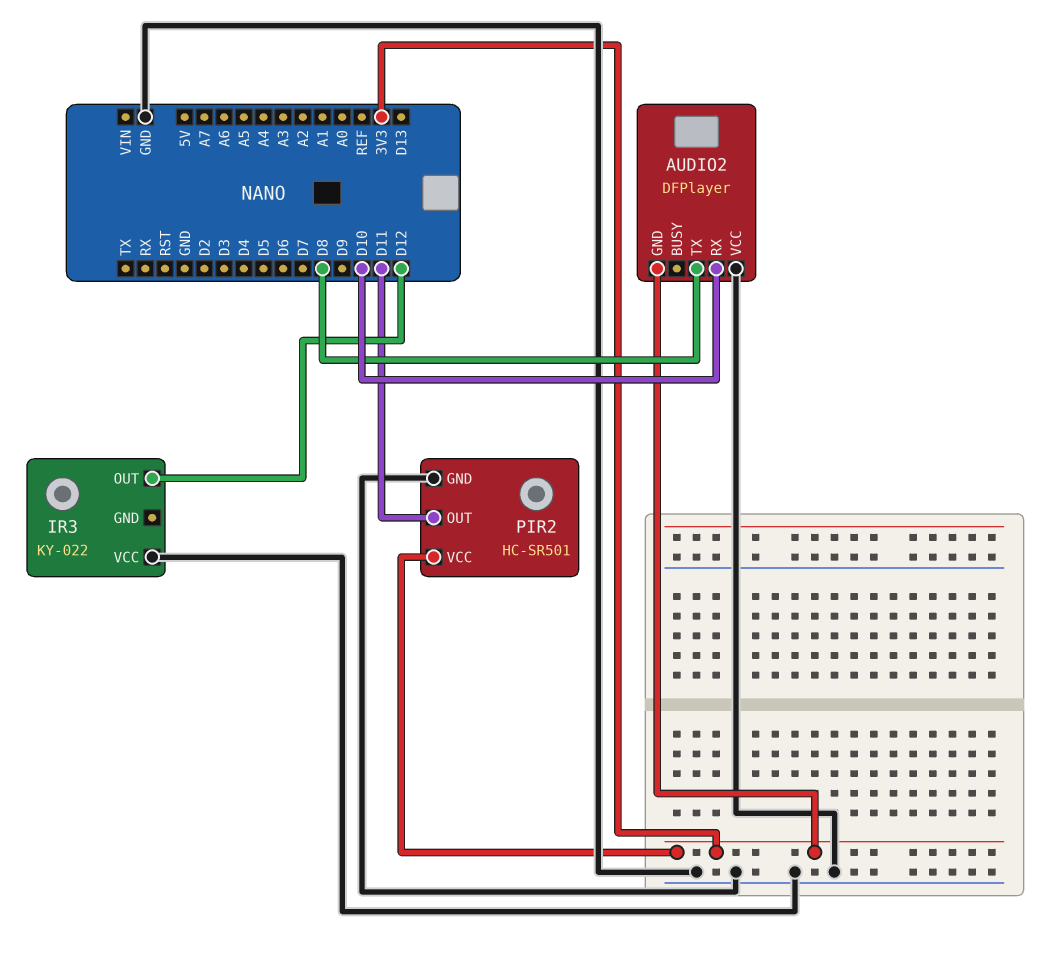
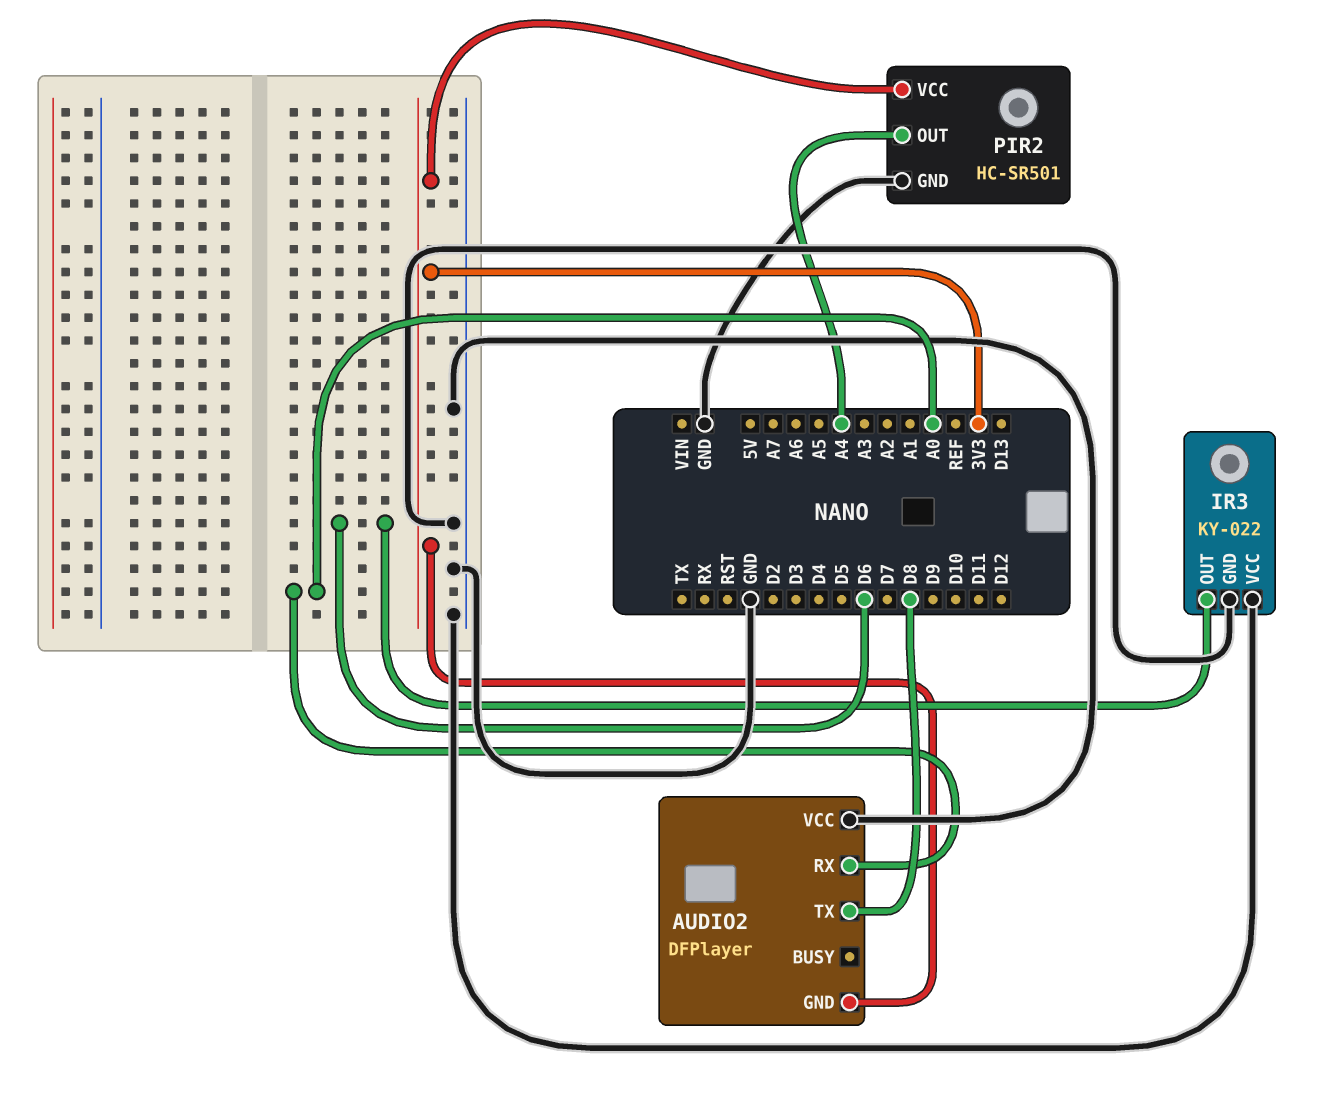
AUDIO2 pin RX: D10 -> A0
IR3 pin GND: none -> GND
IR3 pin OUT: D12 -> D6
PIR2 pin OUT: D11 -> A4

